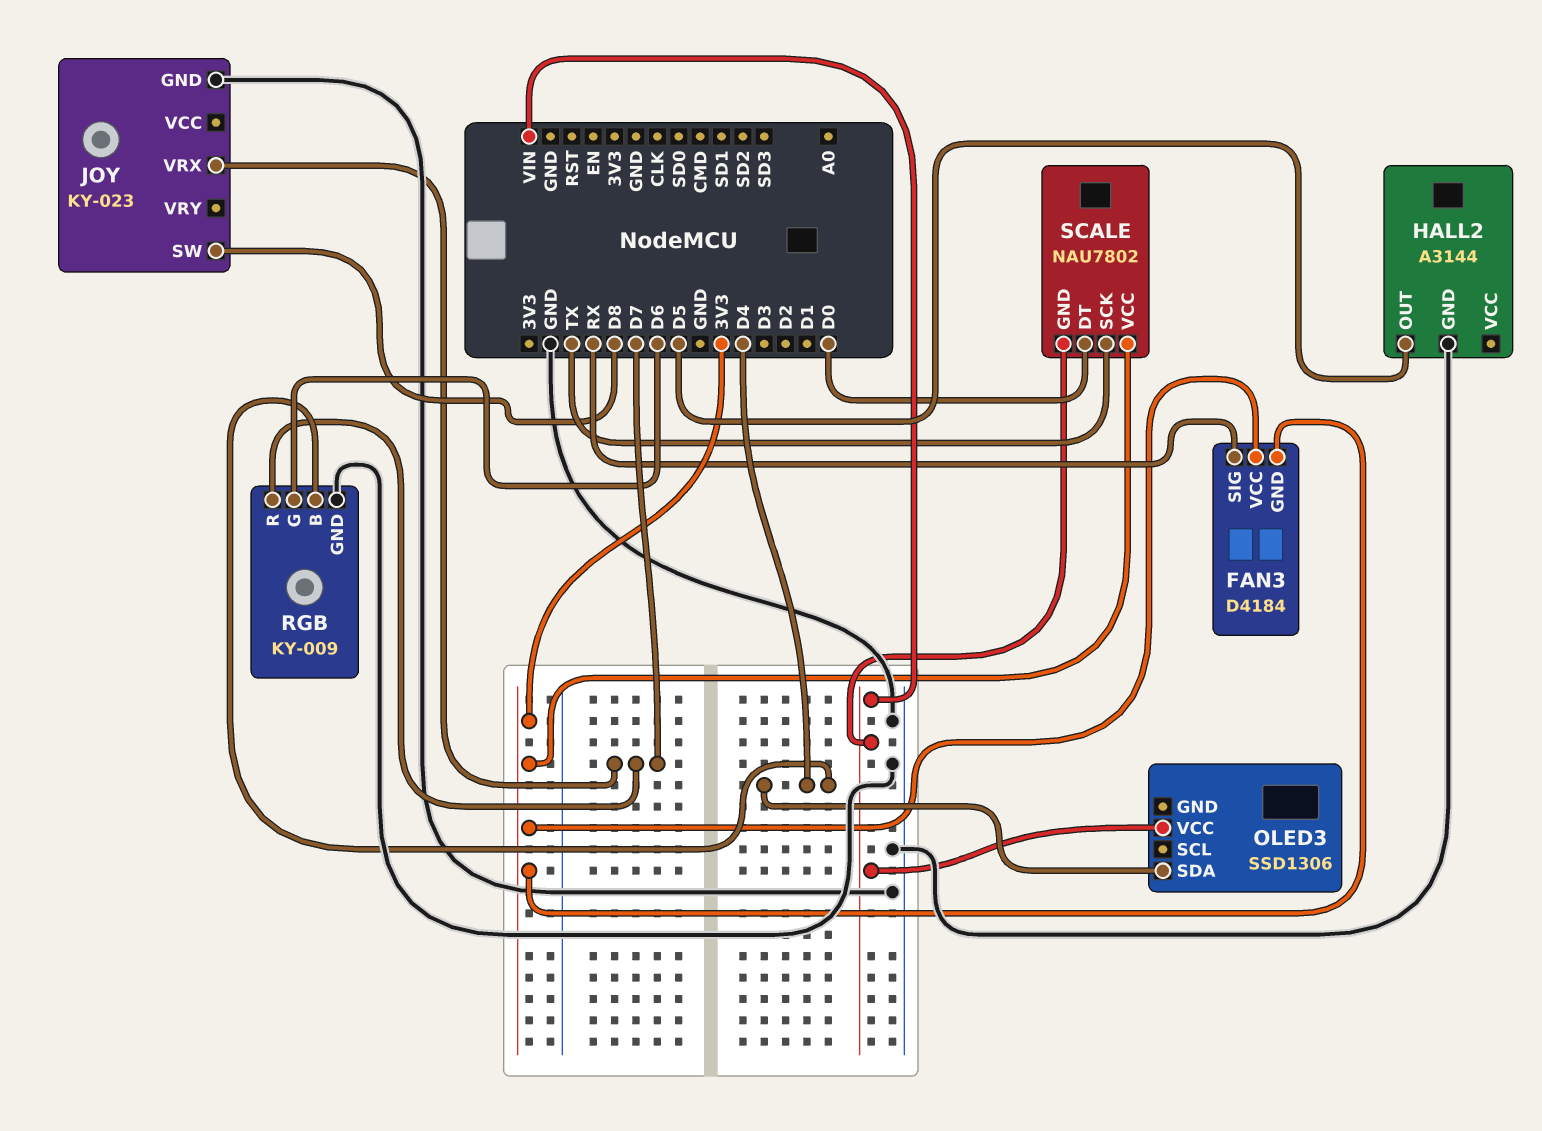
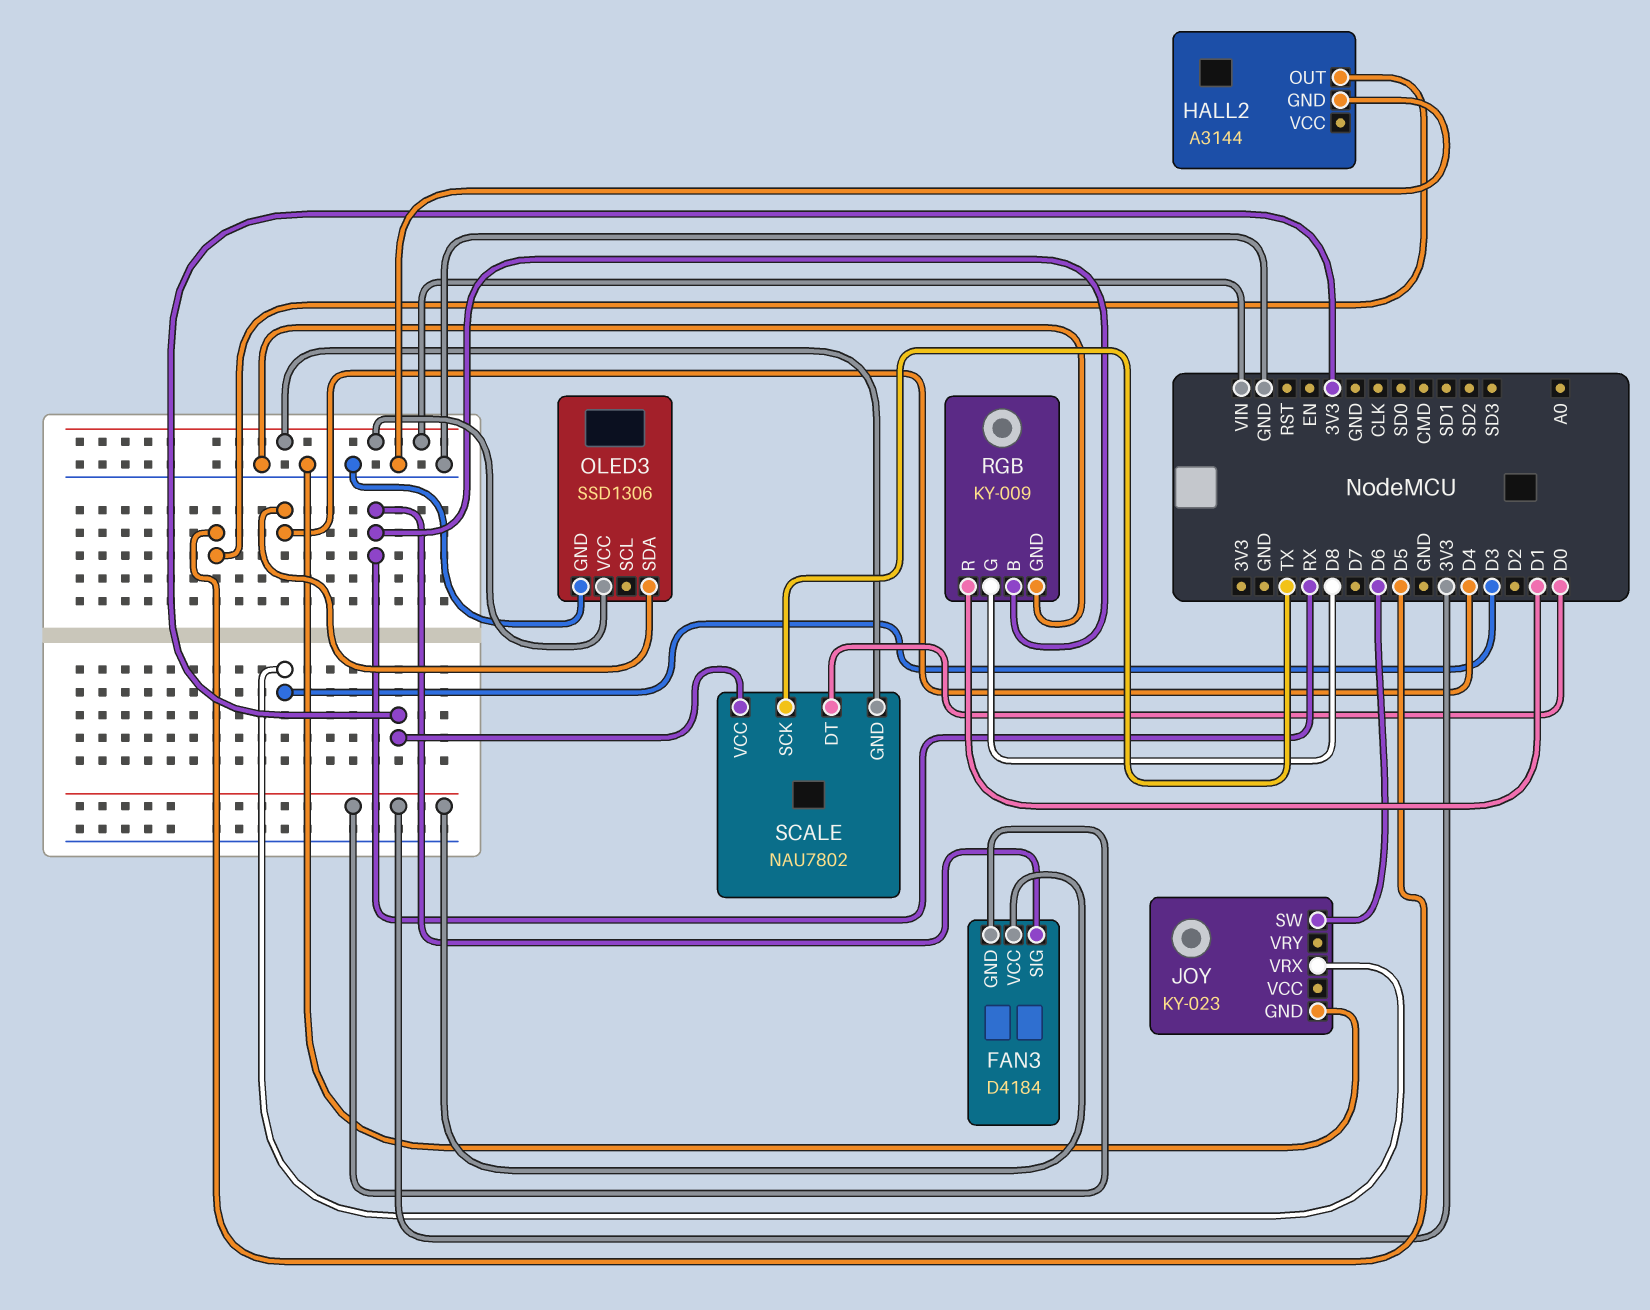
JOY pin SW: D8 -> D6
JOY pin VRX: D7 -> D3
OLED3 pin GND: none -> GND
RGB pin B: D4 -> RX
RGB pin G: D6 -> D8
RGB pin R: D7 -> D1

